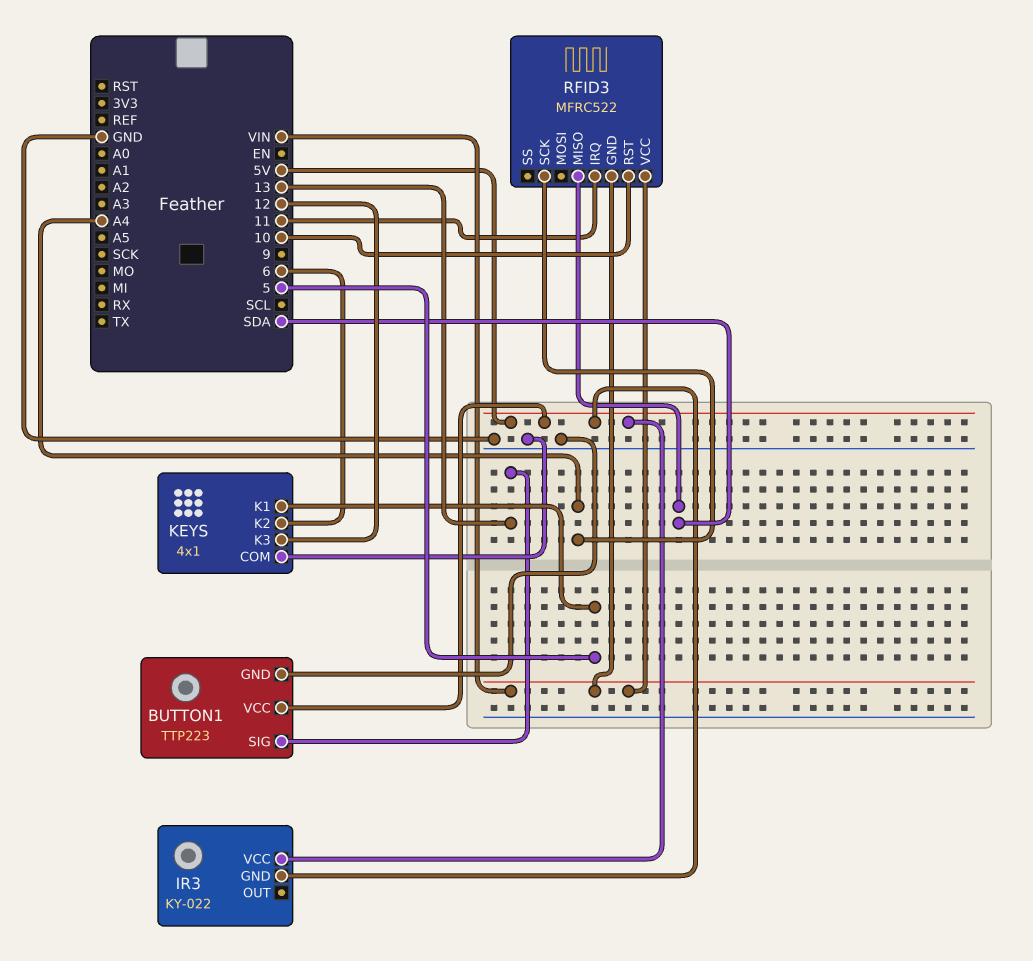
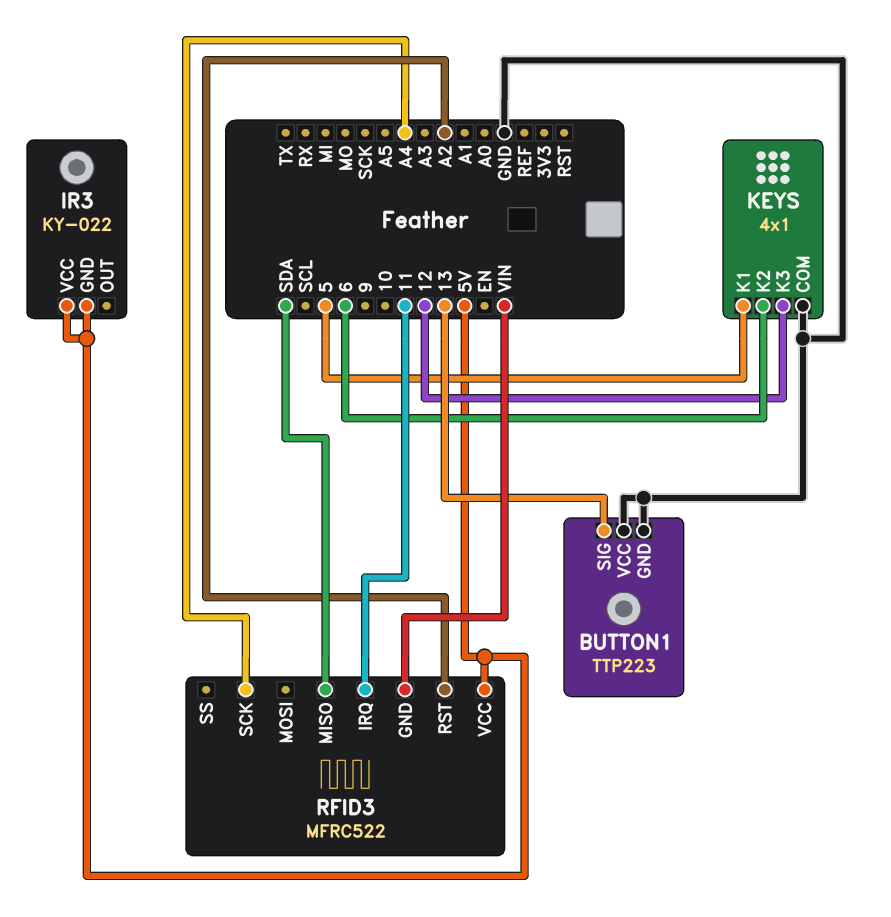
BUTTON1 pin VCC: 5V -> GND
RFID3 pin RST: 10 -> A2
RFID3 pin VCC: VIN -> 5V

